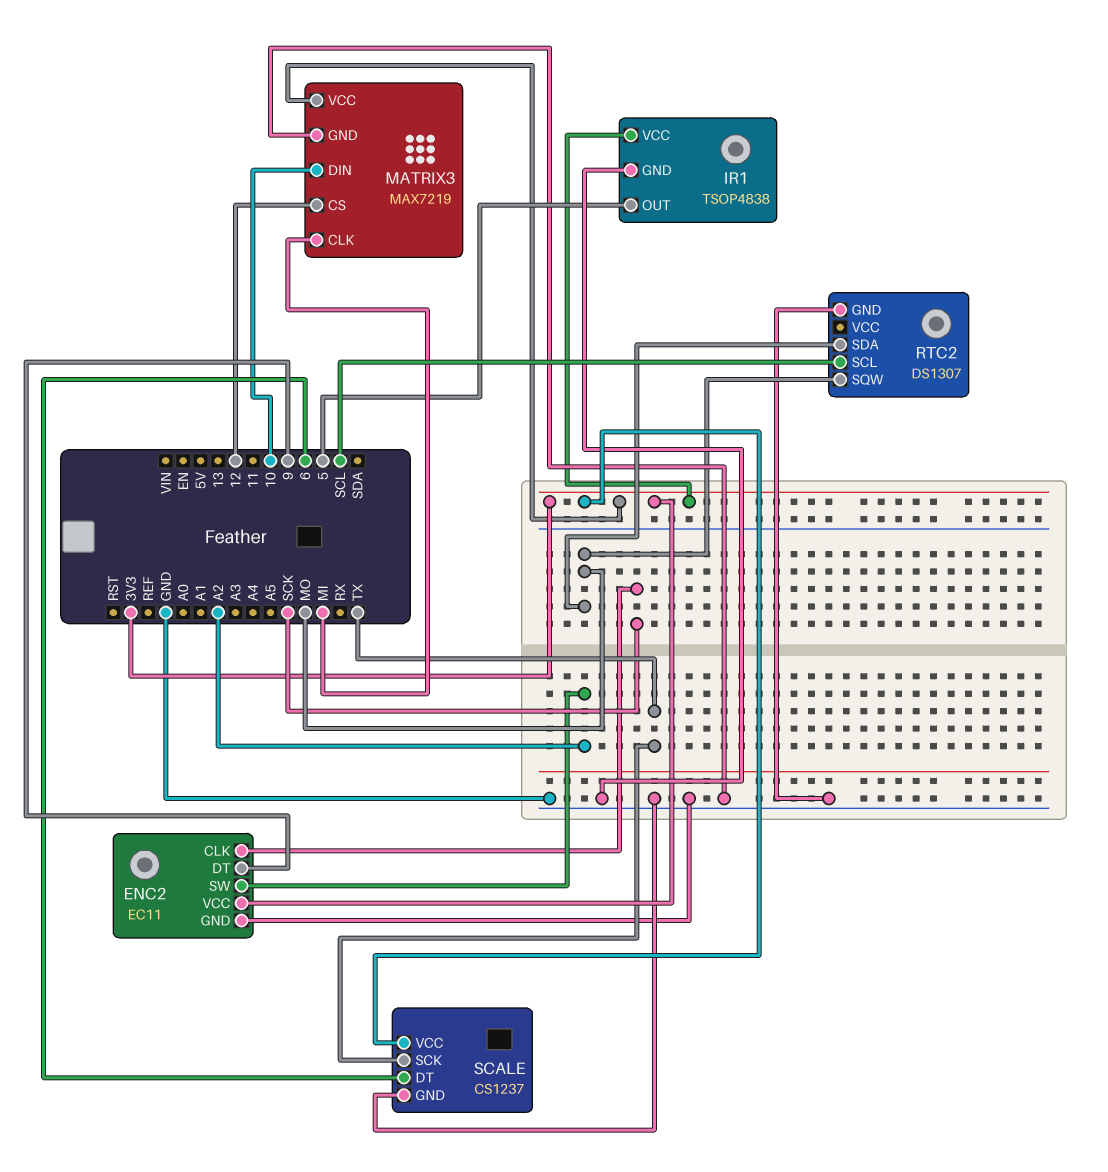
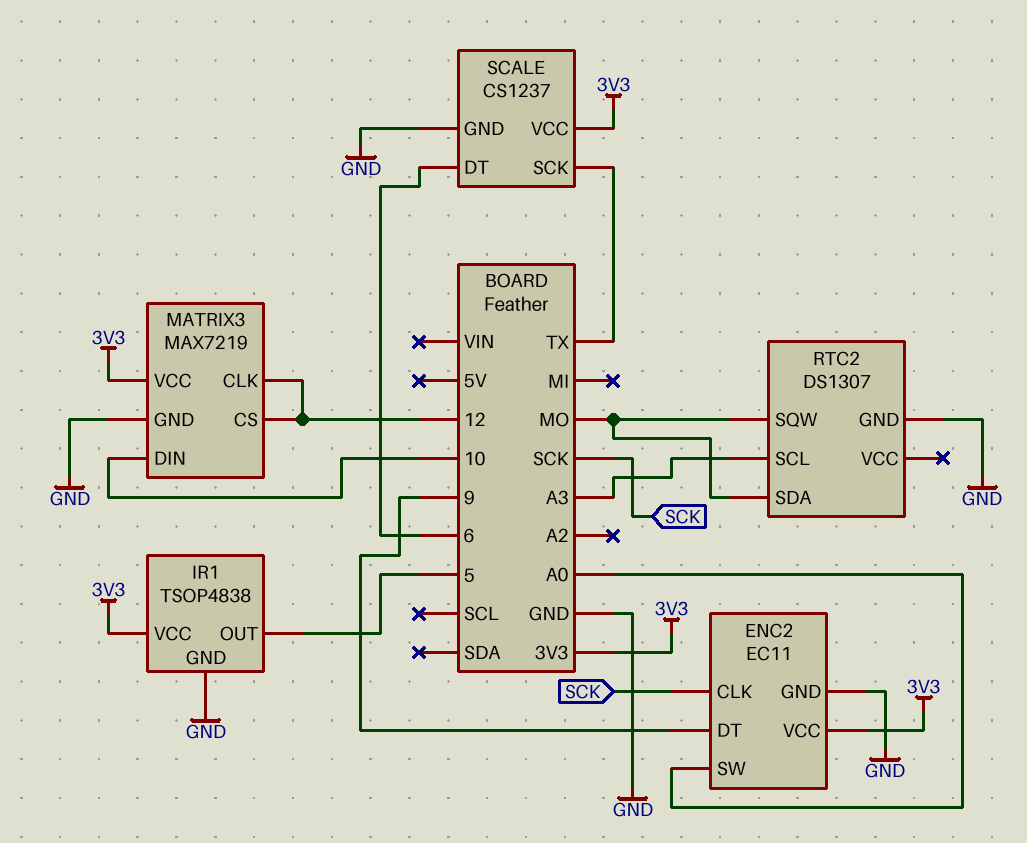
ENC2 pin SW: A2 -> A0
MATRIX3 pin CLK: MI -> 12
RTC2 pin SCL: SCL -> A3

